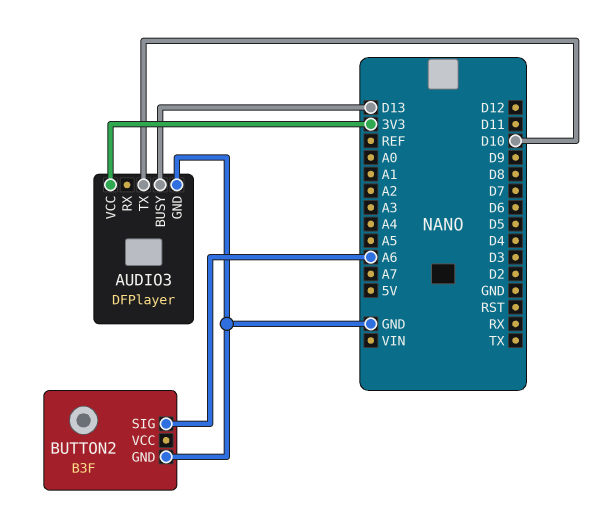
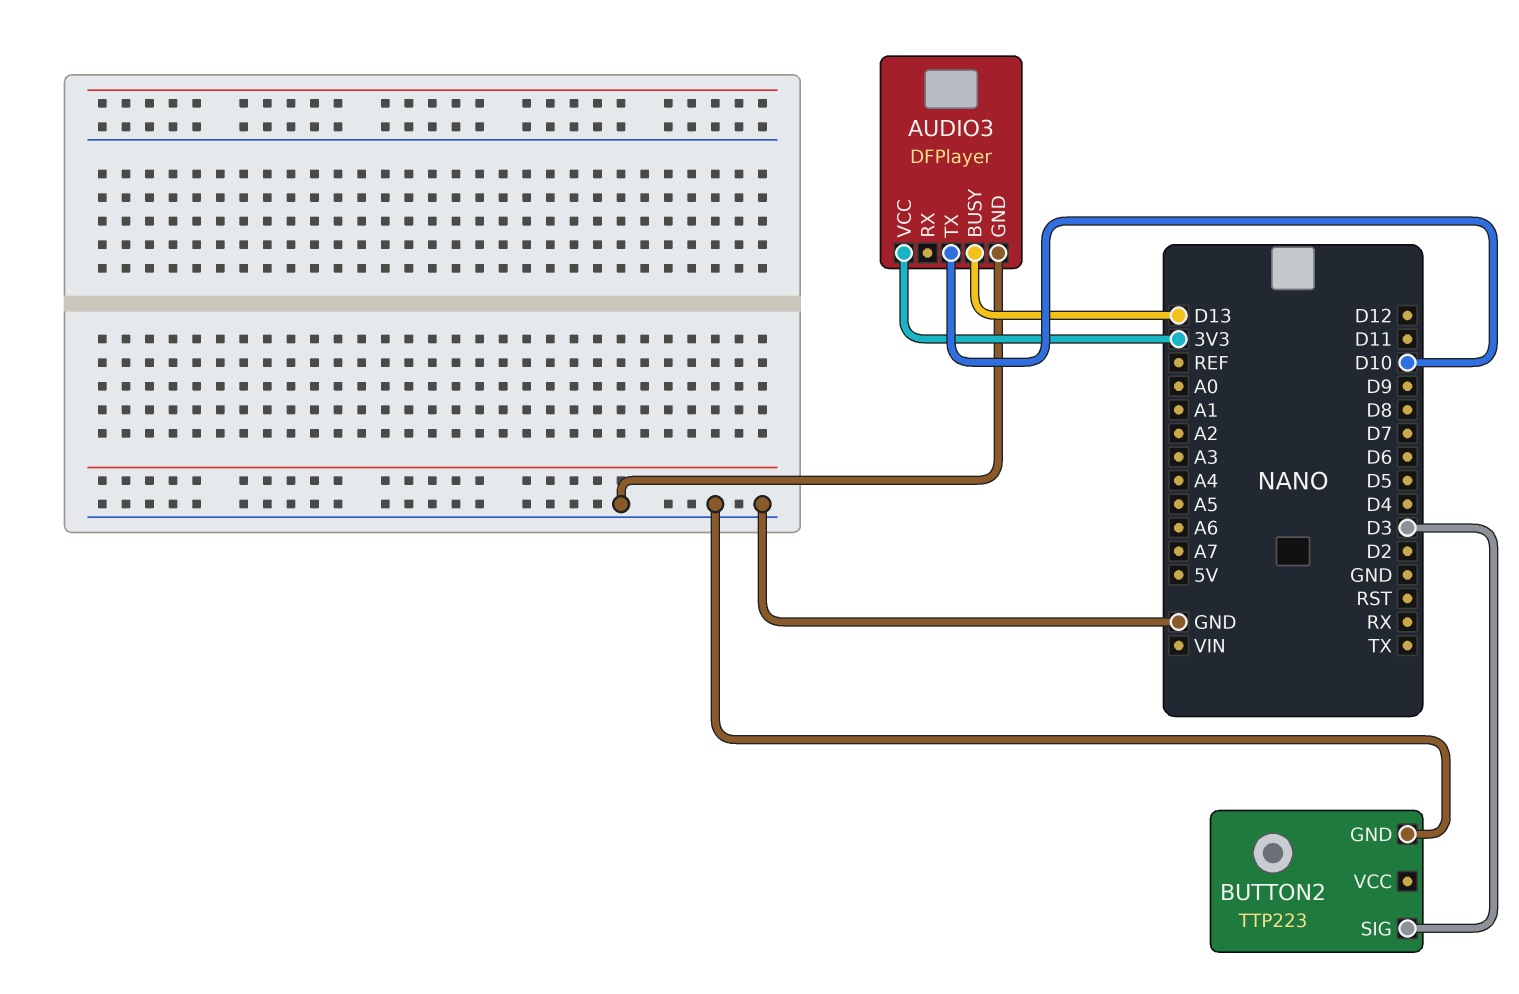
BUTTON2: B3F -> TTP223
BUTTON2 pin SIG: A6 -> D3

